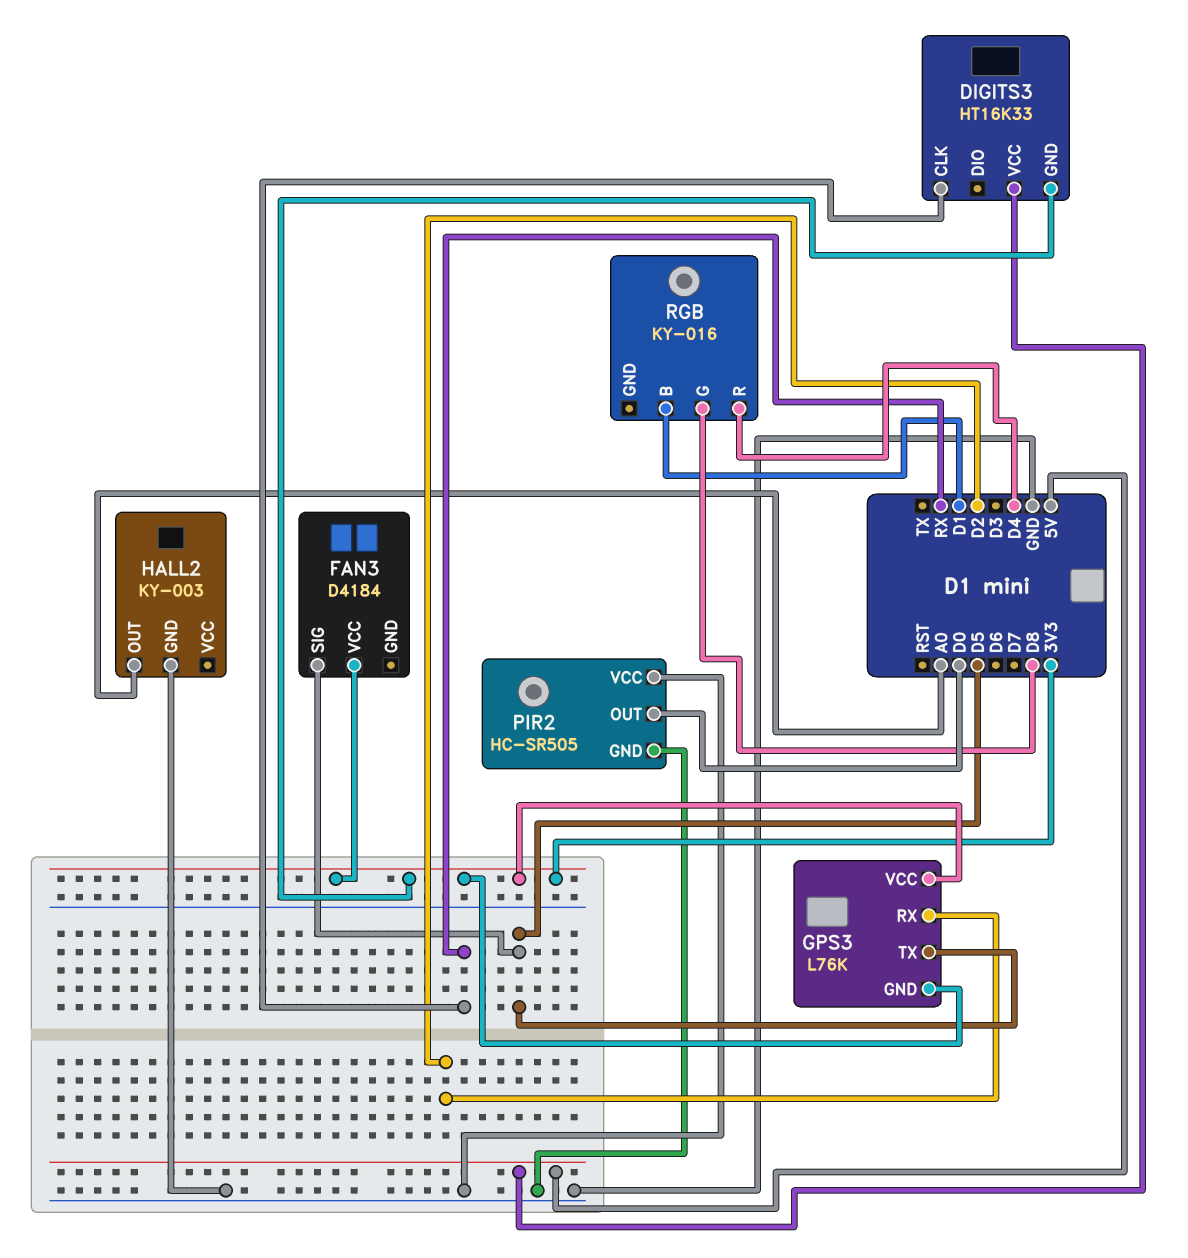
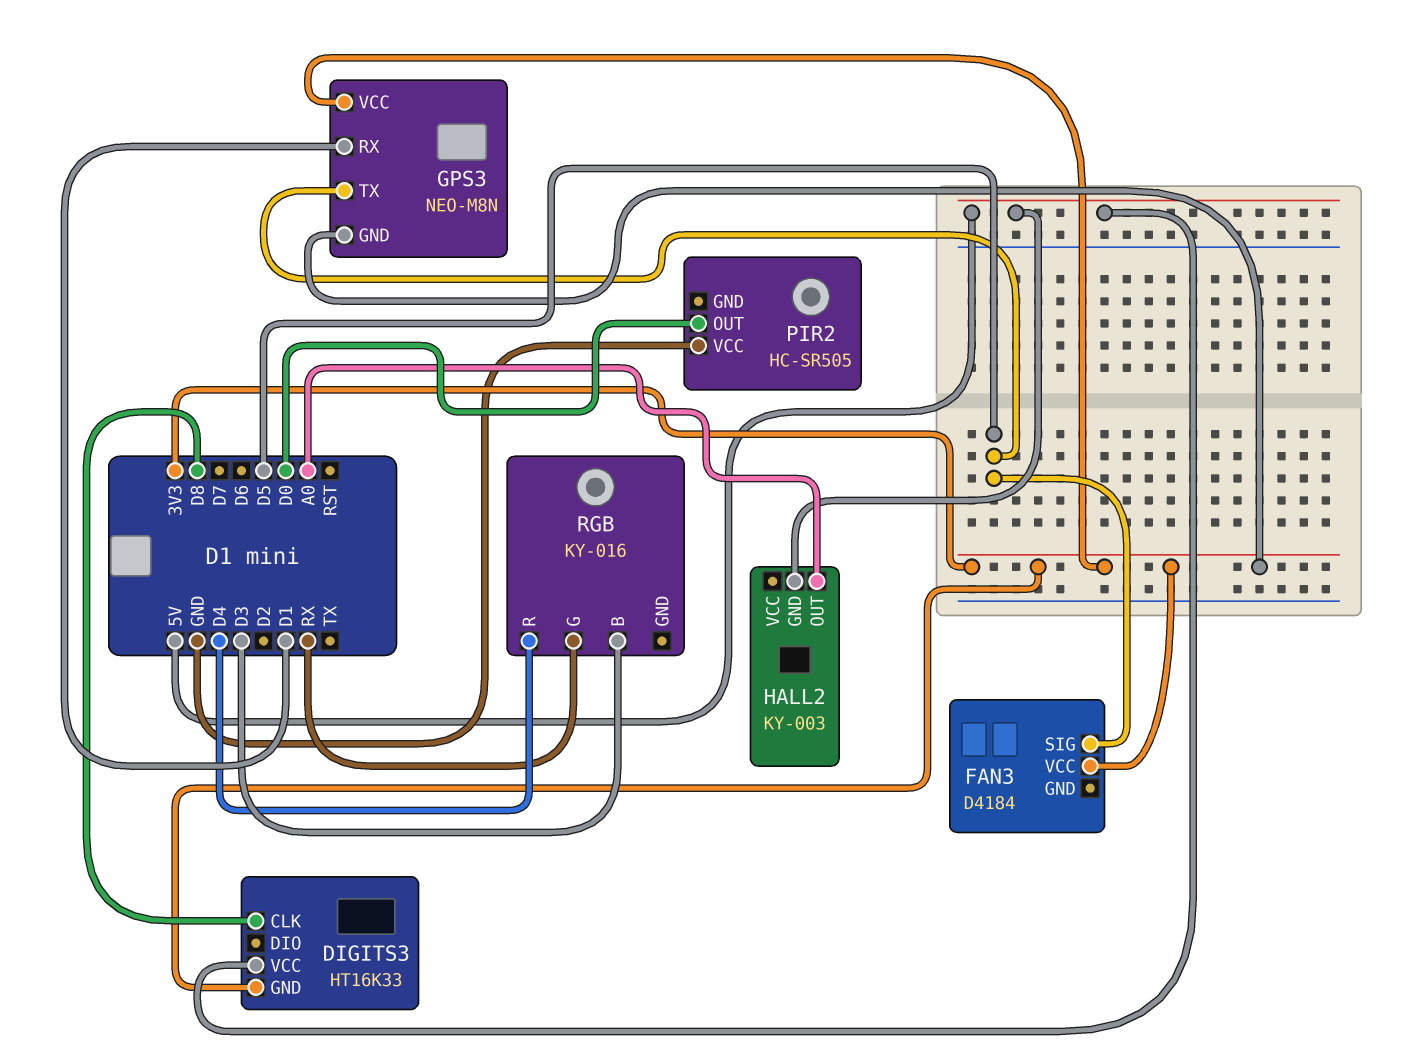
DIGITS3 pin CLK: RX -> D8
GPS3: L76K -> NEO-M8N
GPS3 pin RX: D2 -> D1
HALL2 pin GND: GND -> 5V
PIR2 pin GND: GND -> none
RGB pin B: D1 -> D3
RGB pin G: D8 -> RX

